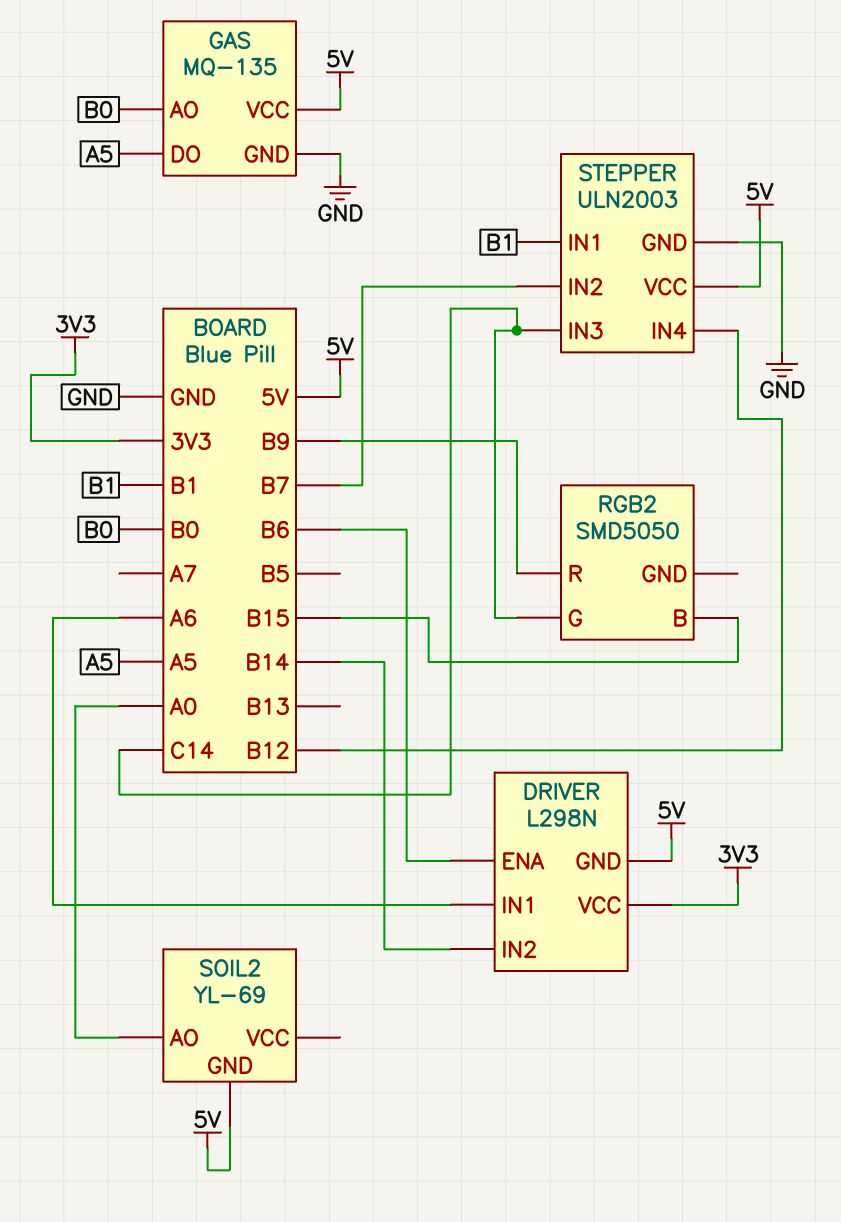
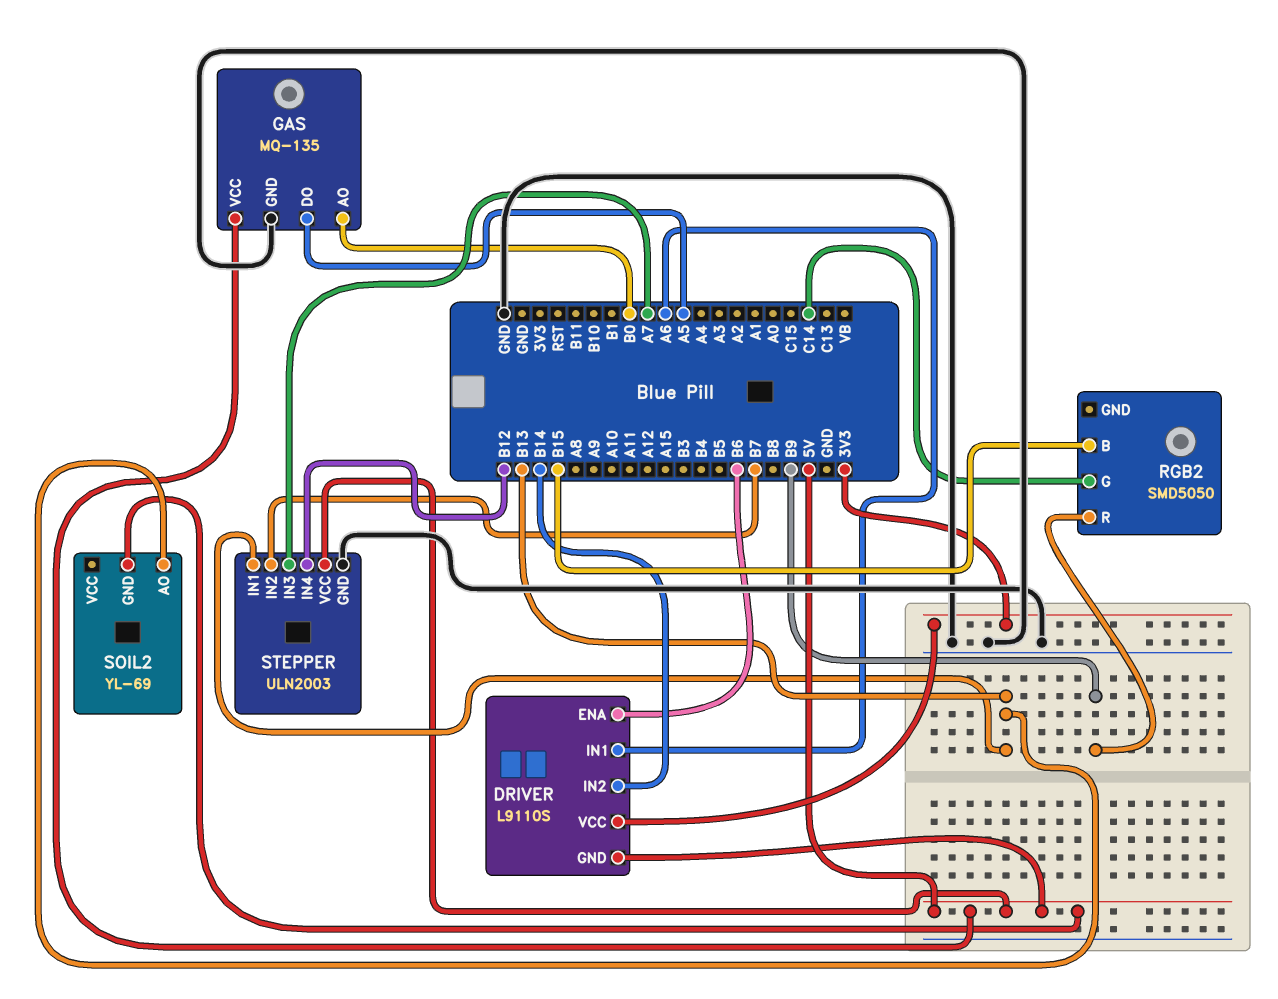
DRIVER: L298N -> L9110S
SOIL2 pin AO: A0 -> B13
STEPPER pin IN1: B1 -> B13
STEPPER pin IN3: C14 -> A7

